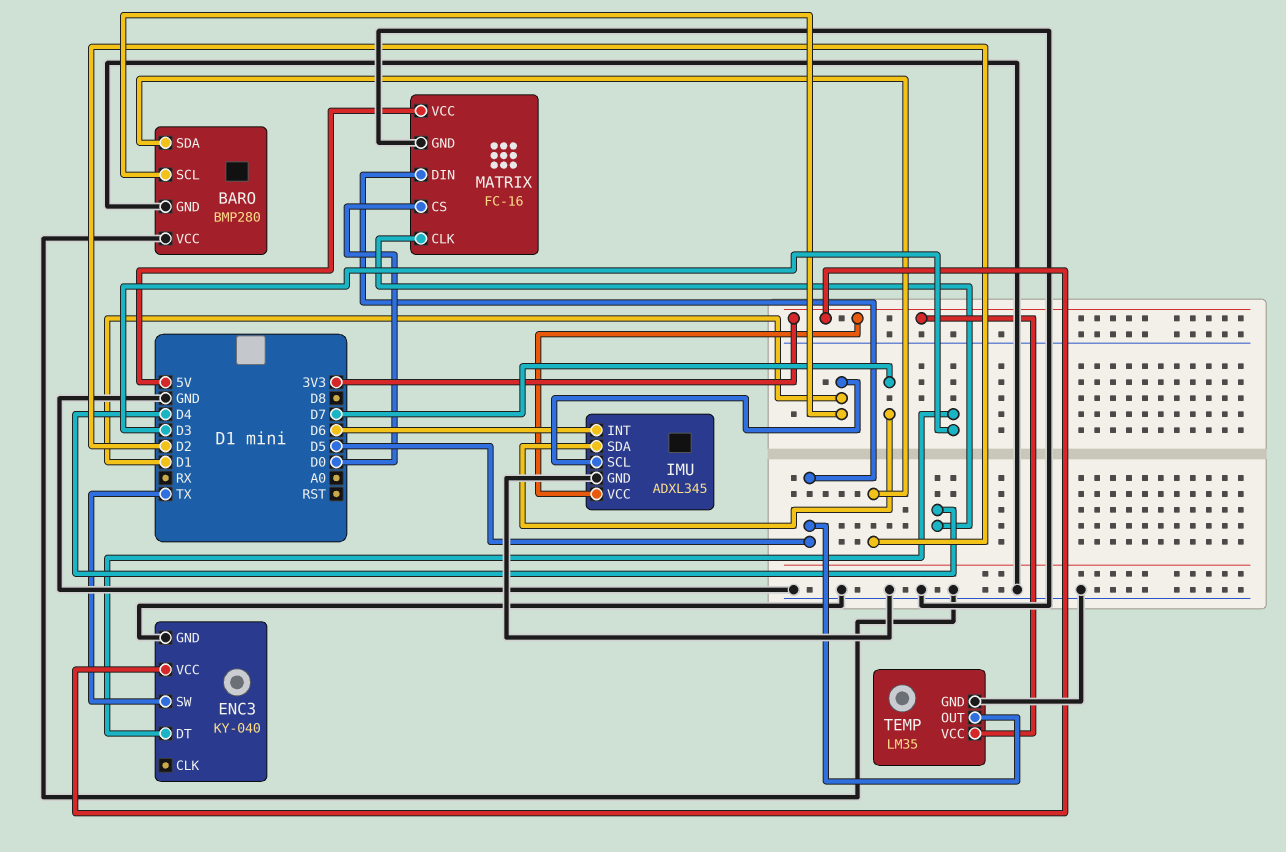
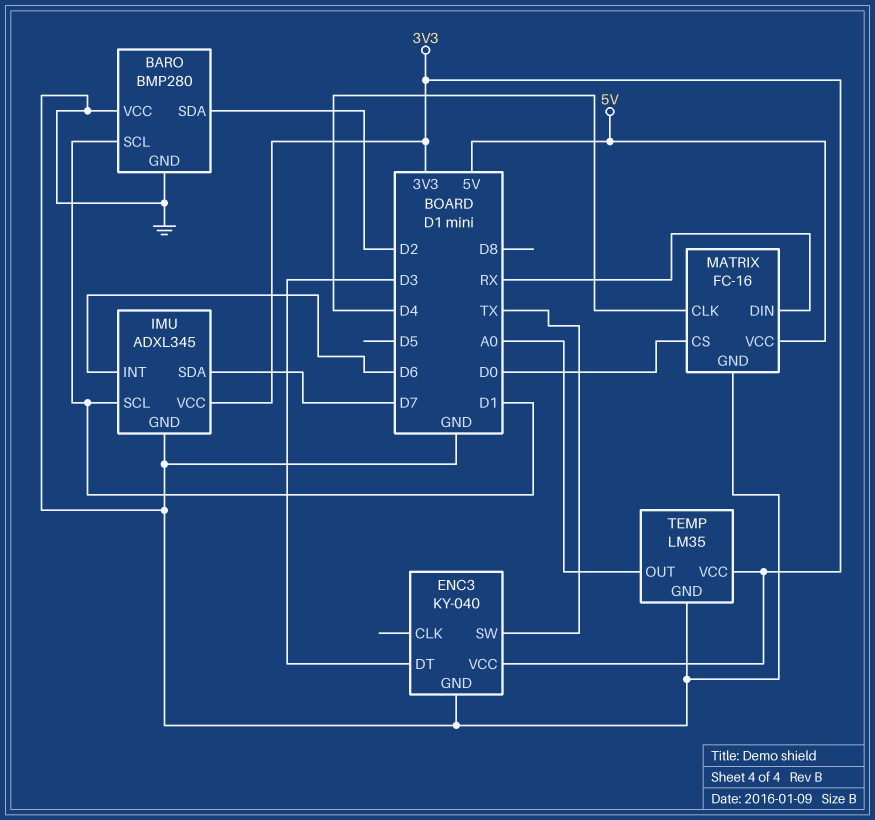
MATRIX pin DIN: D5 -> RX
TEMP pin OUT: D5 -> A0

